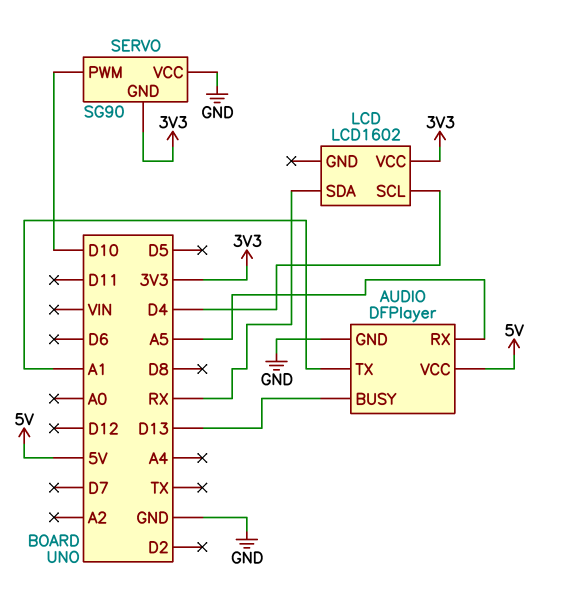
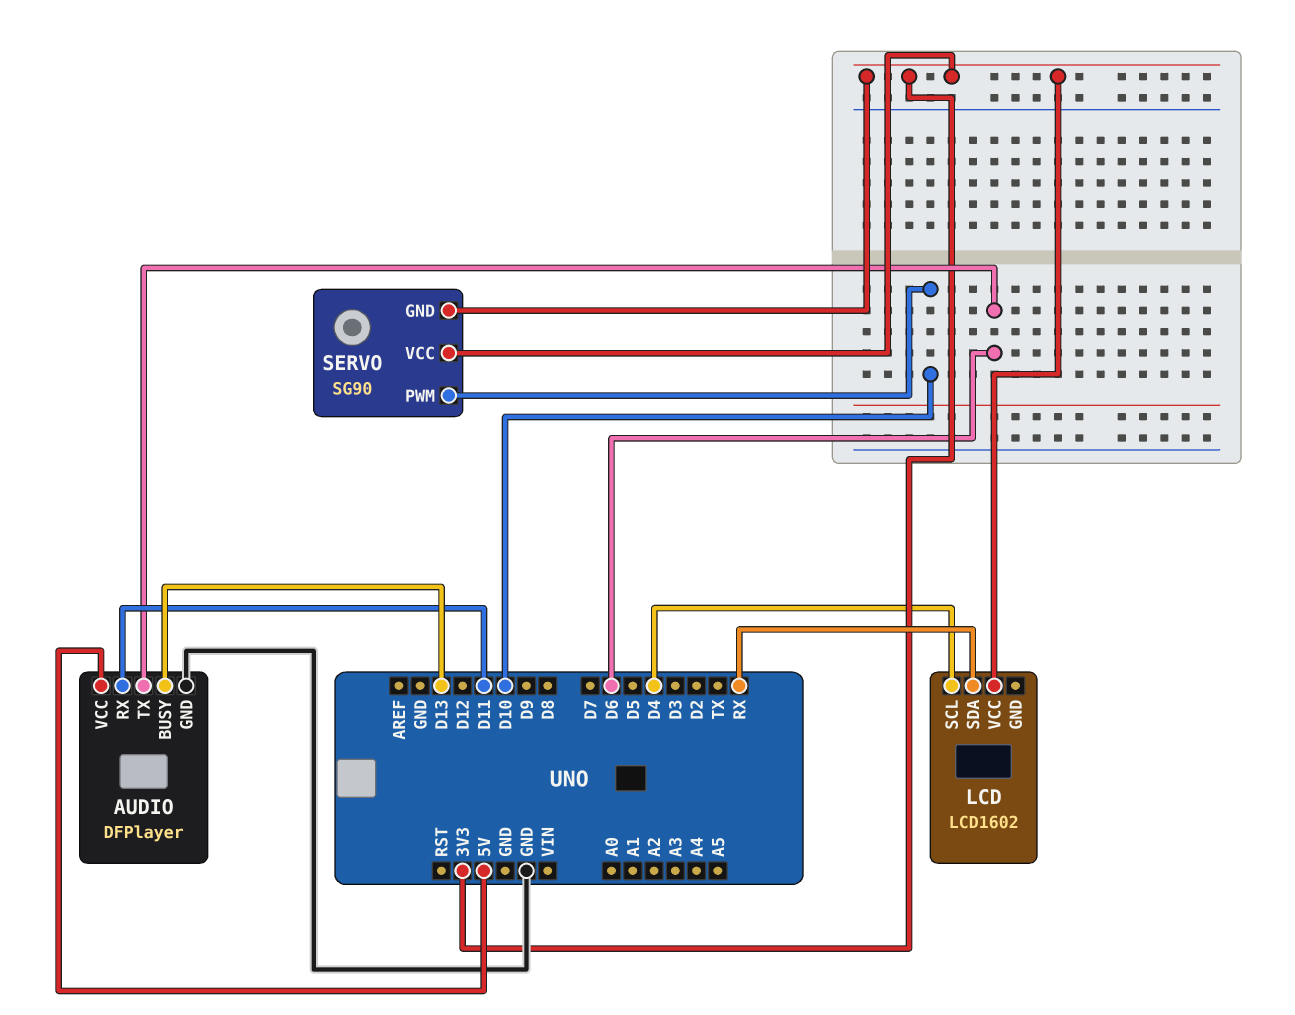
AUDIO pin RX: A5 -> D11
AUDIO pin TX: A1 -> D6
SERVO pin VCC: GND -> 3V3

